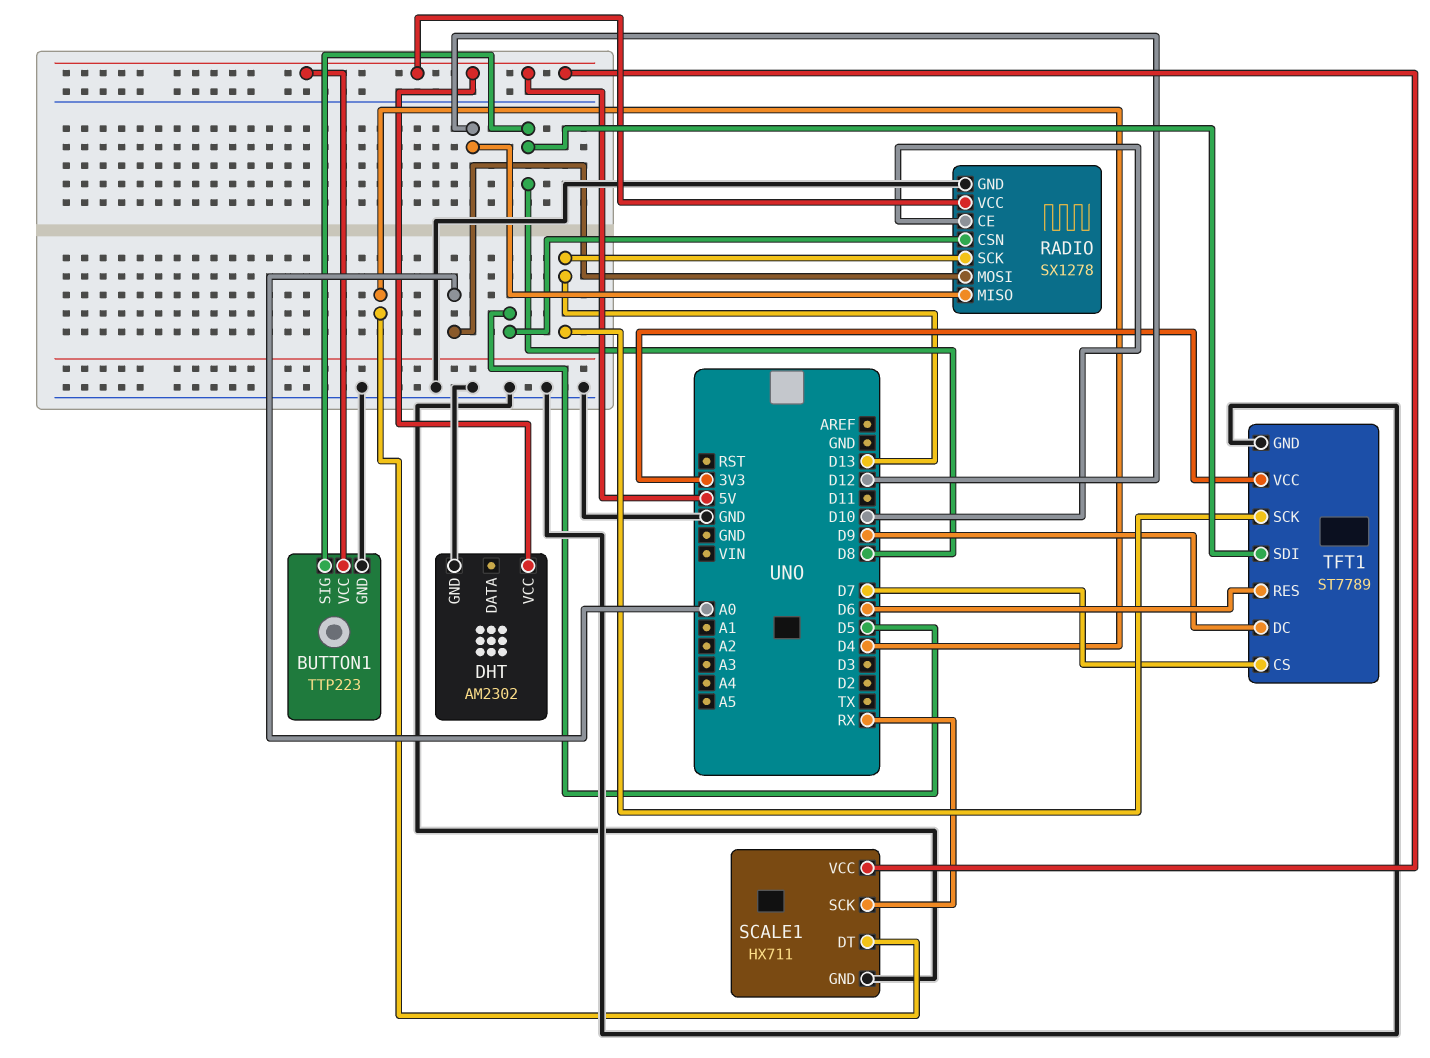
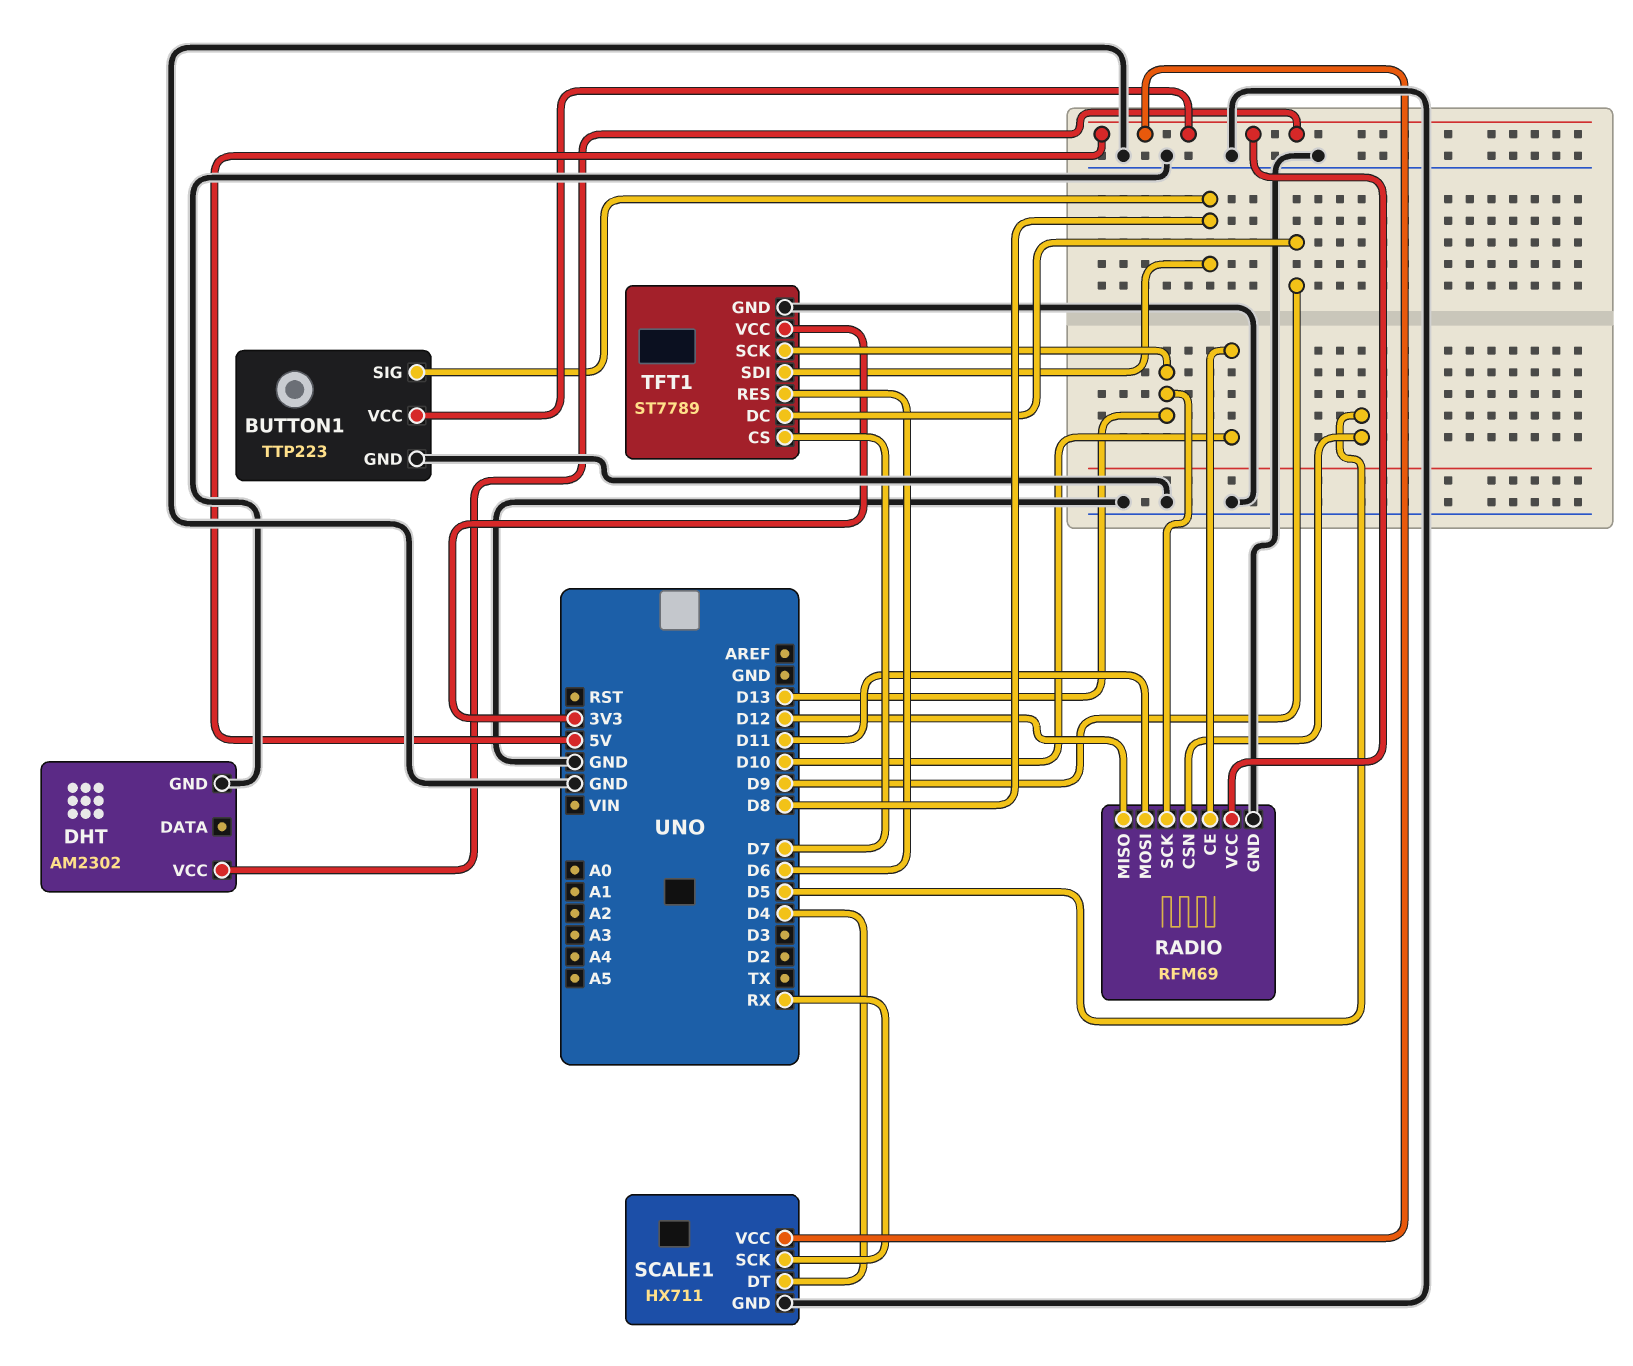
RADIO: SX1278 -> RFM69
RADIO pin MOSI: A0 -> D11

